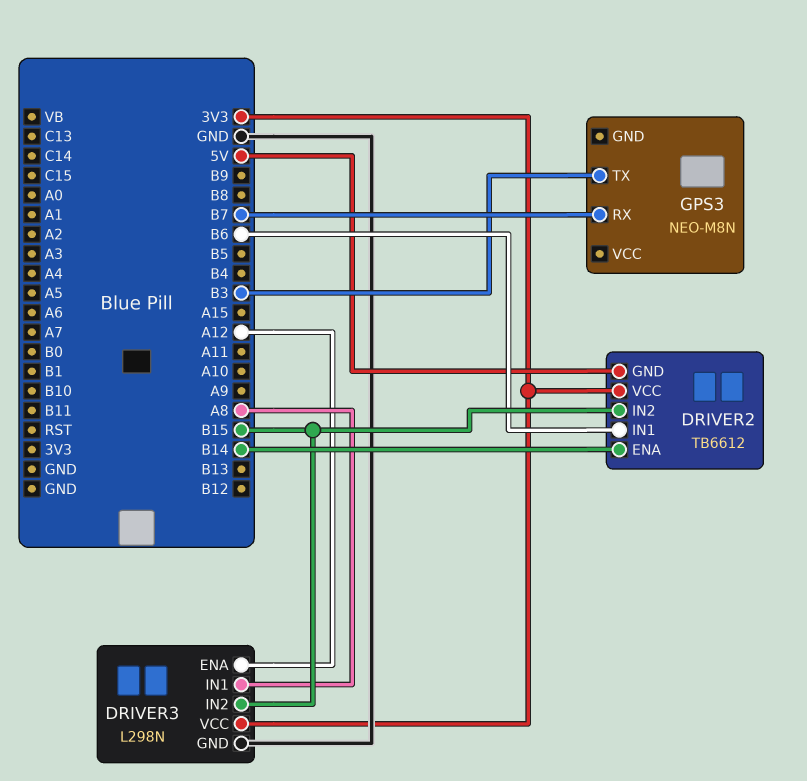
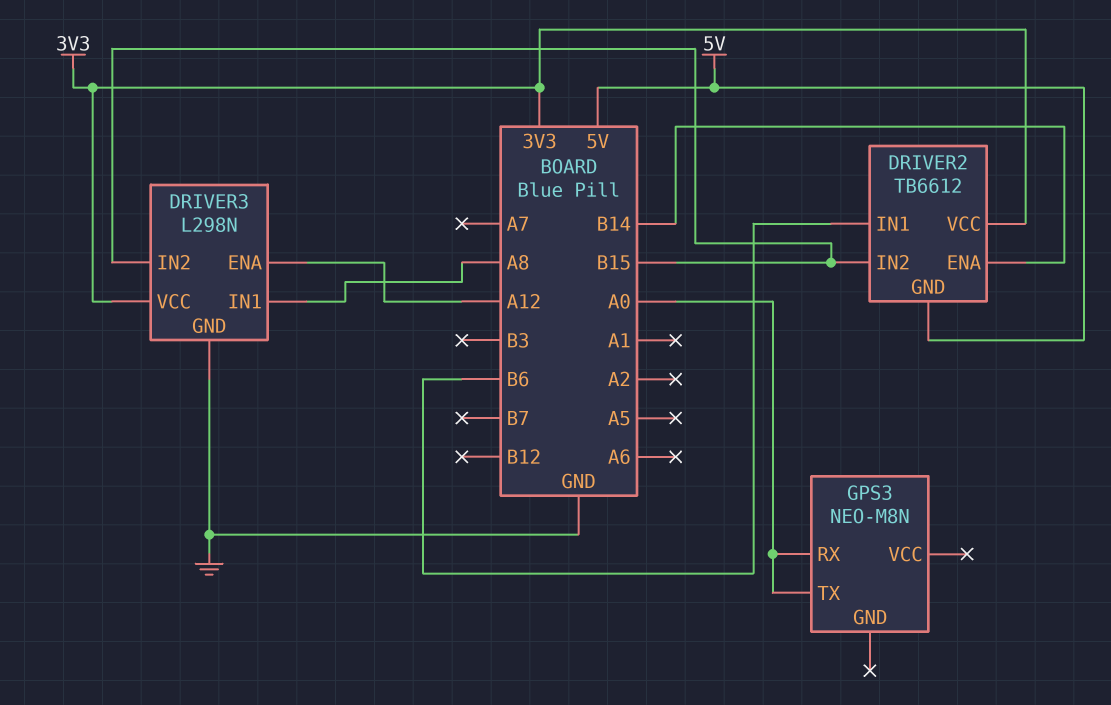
GPS3 pin RX: B7 -> A0
GPS3 pin TX: B3 -> A0

